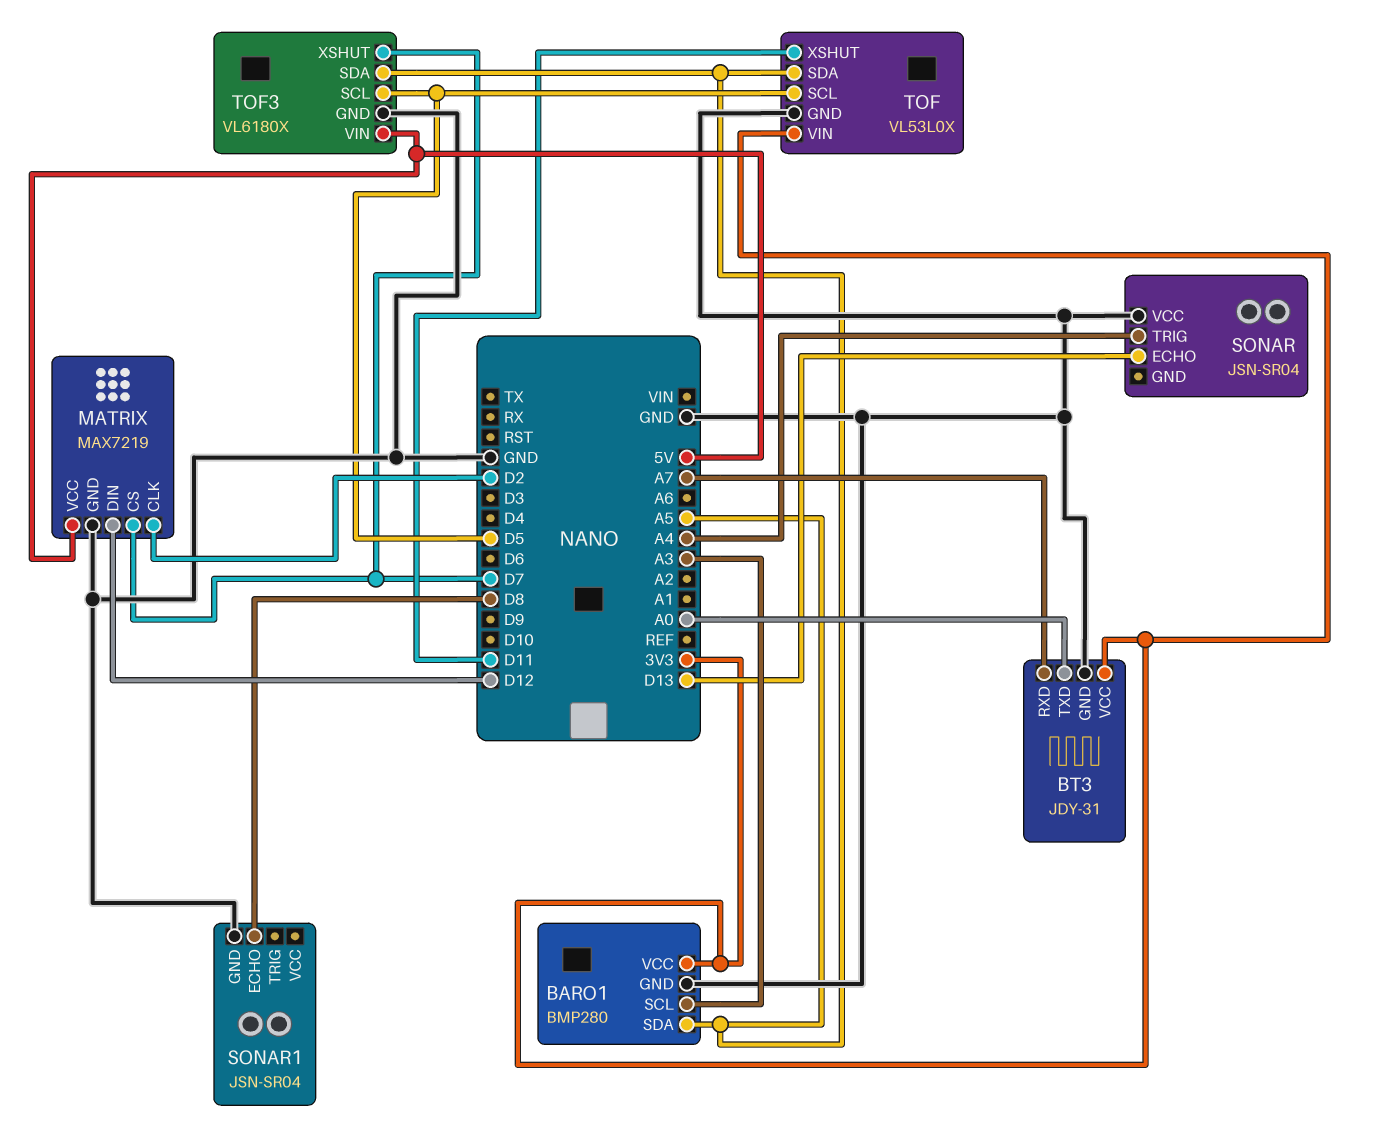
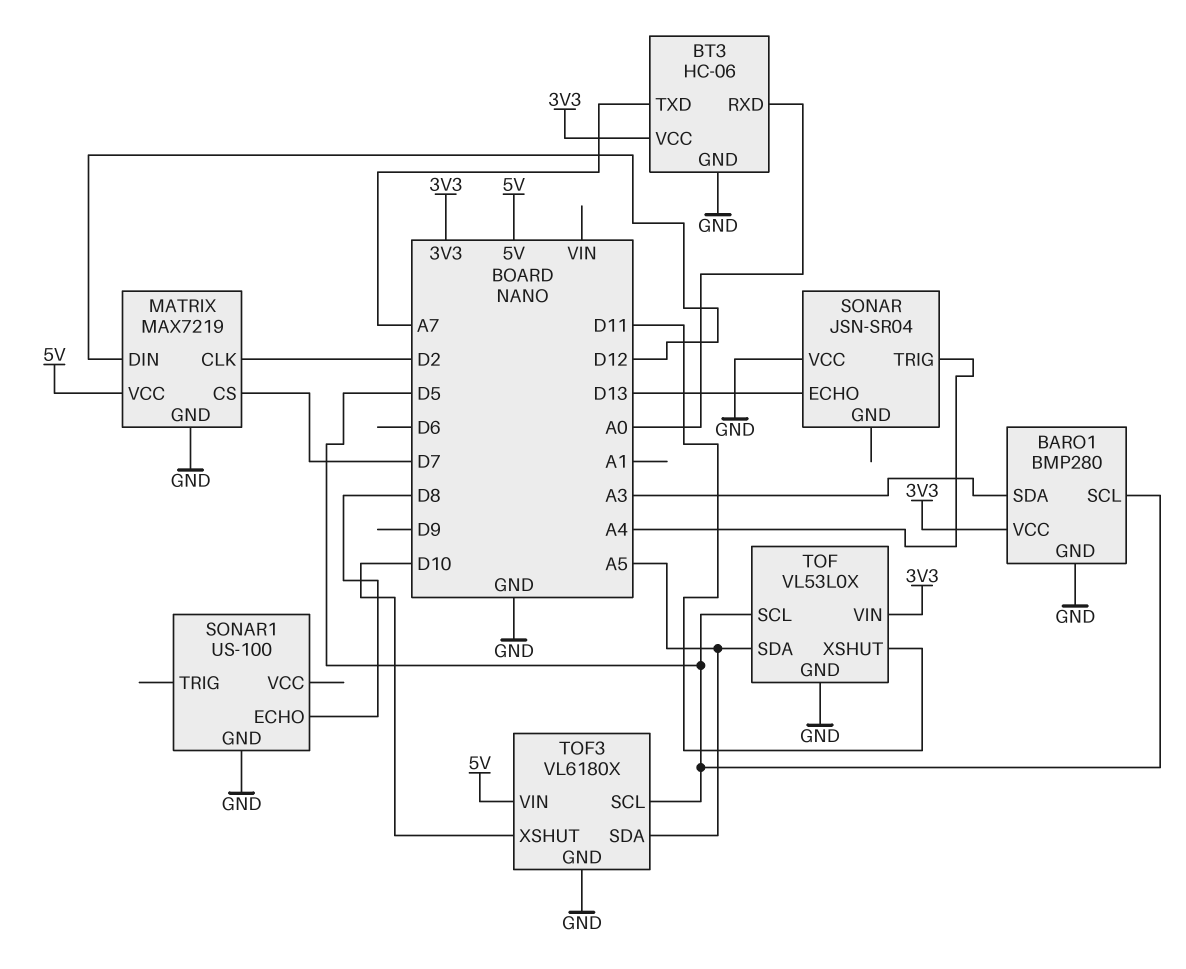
BARO1 pin SCL: A3 -> D5
BARO1 pin SDA: A5 -> A3
BT3: JDY-31 -> HC-06
BT3 pin RXD: A7 -> A0
BT3 pin TXD: A0 -> A7
SONAR1: JSN-SR04 -> US-100
TOF3 pin XSHUT: D7 -> D10

